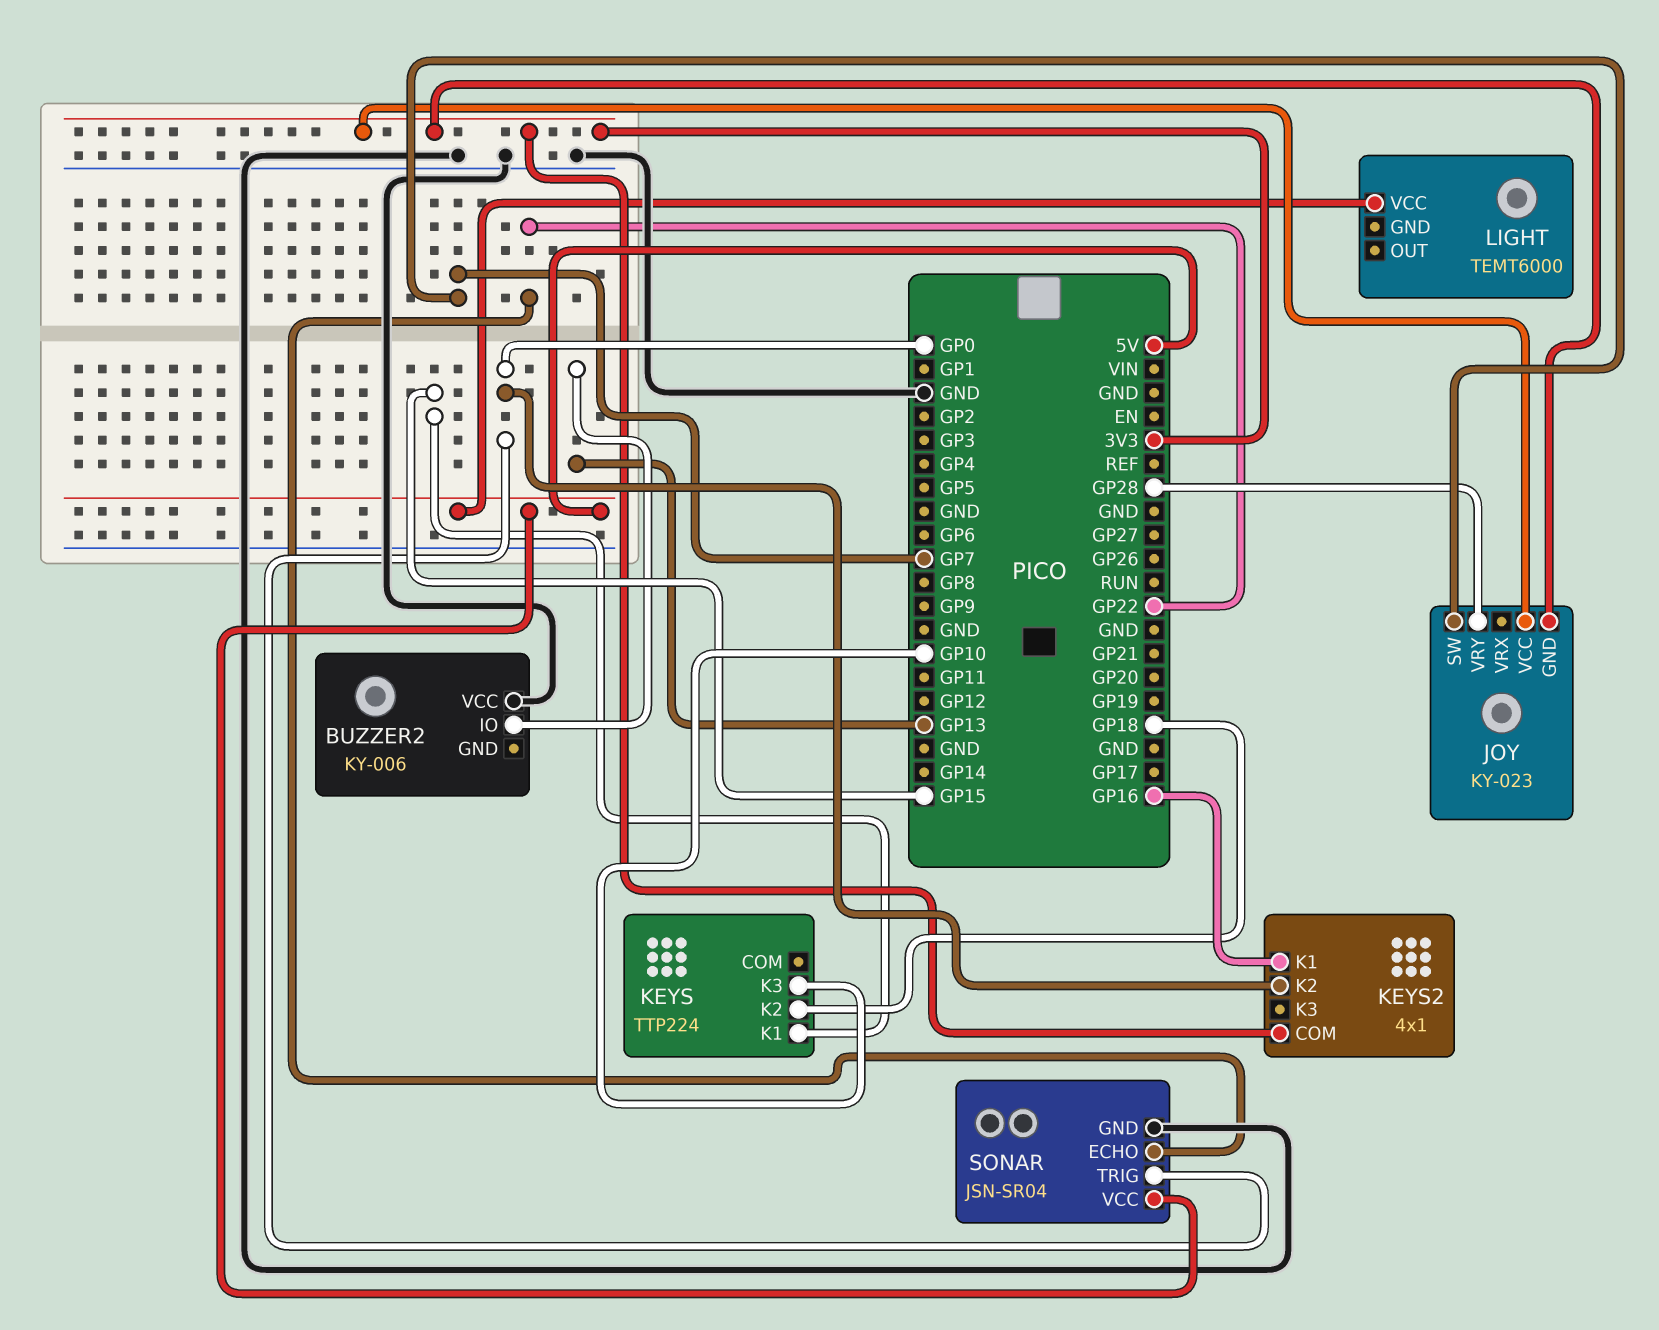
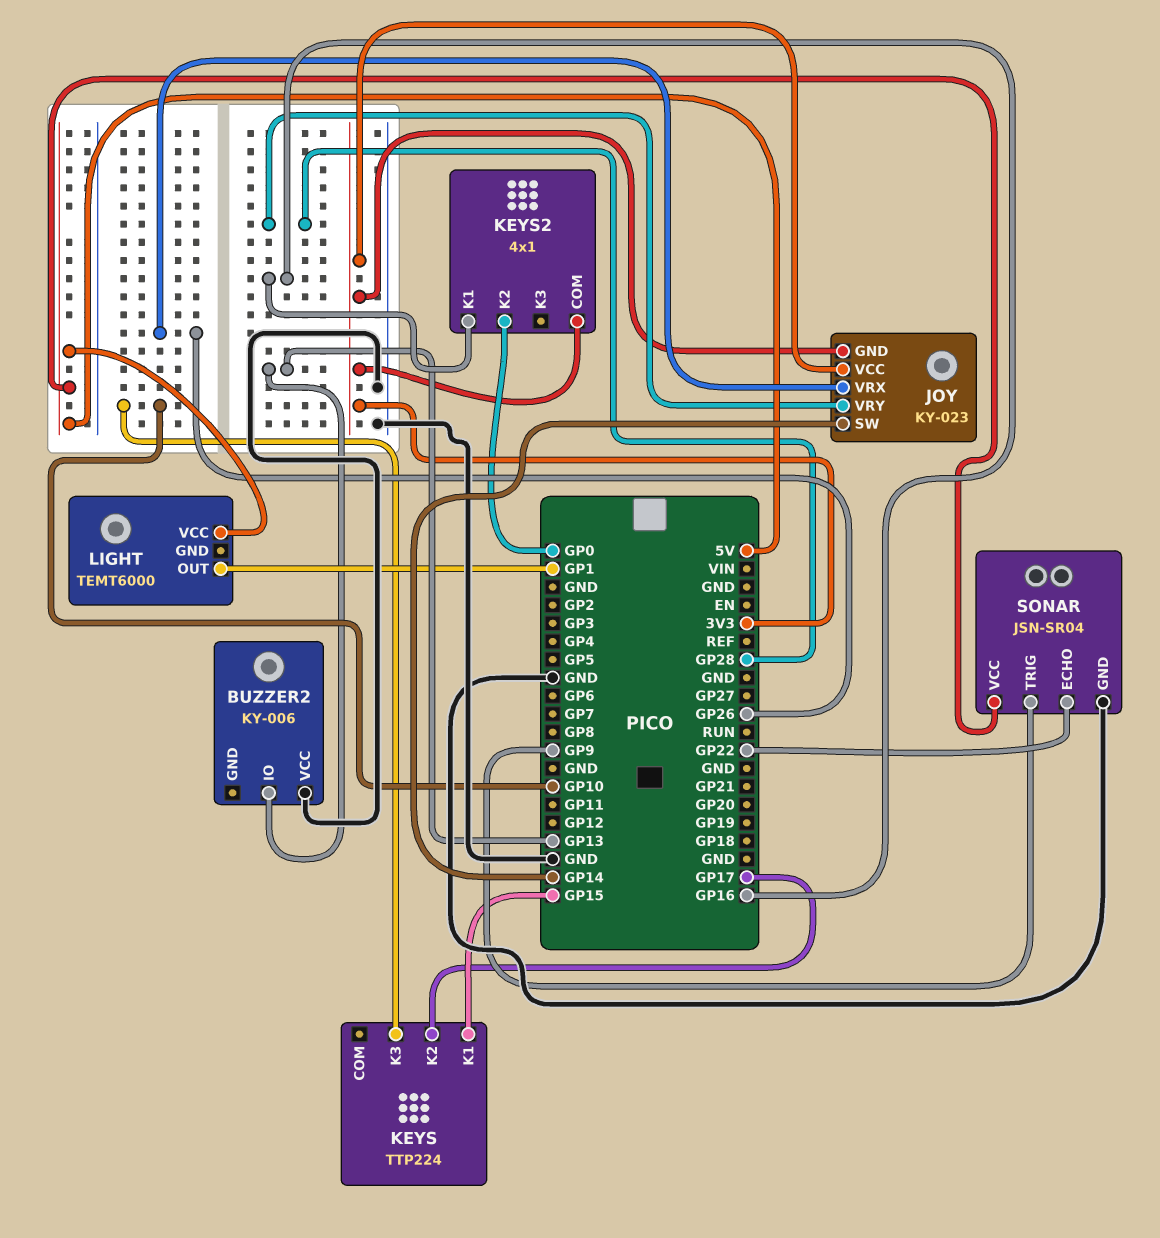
JOY pin SW: GP7 -> GP14
JOY pin VRX: none -> GP26
KEYS pin K2: GP18 -> GP17
LIGHT pin OUT: none -> GP1
SONAR pin TRIG: GP0 -> GP9

